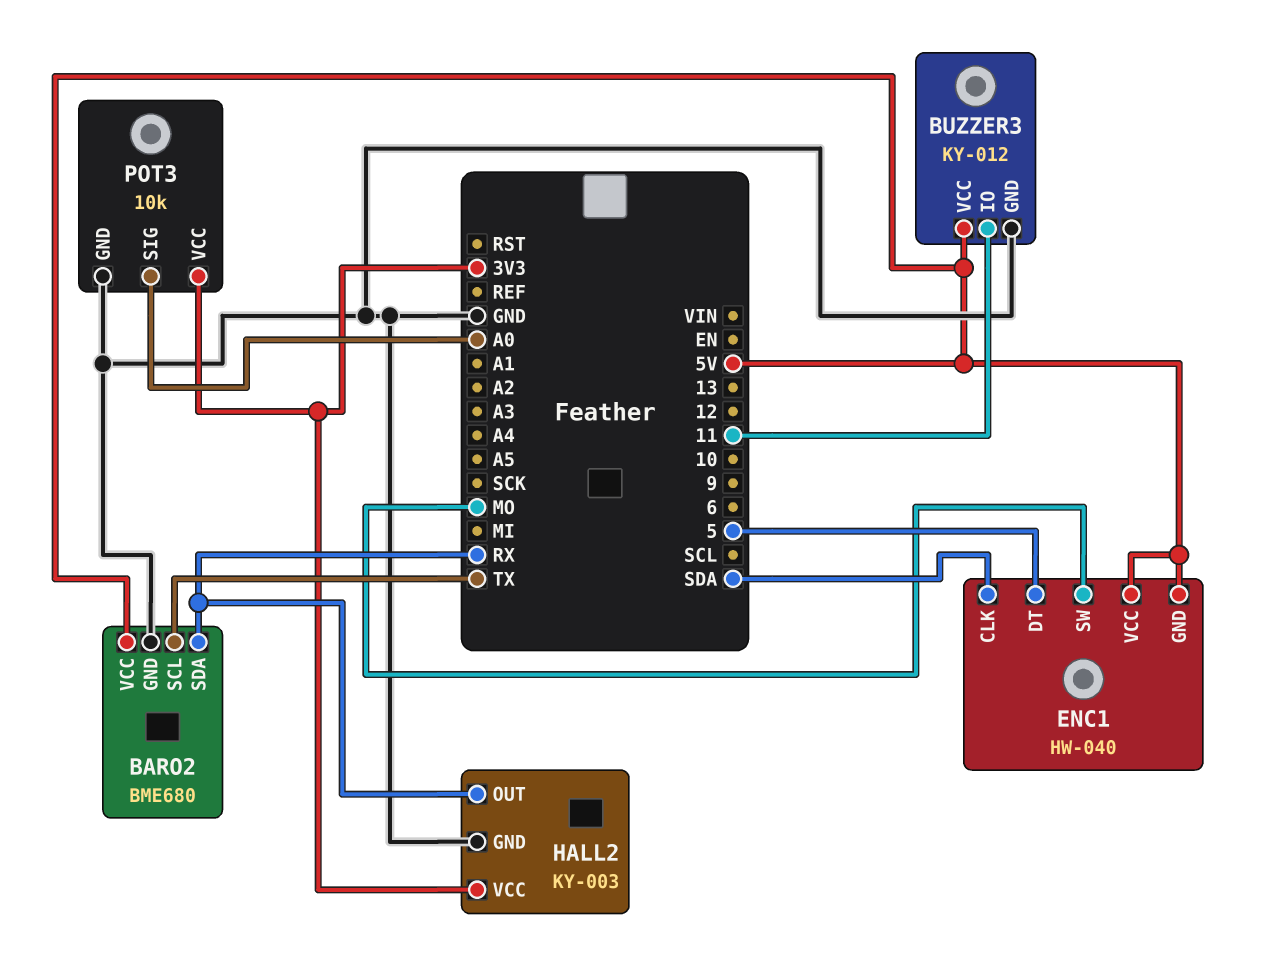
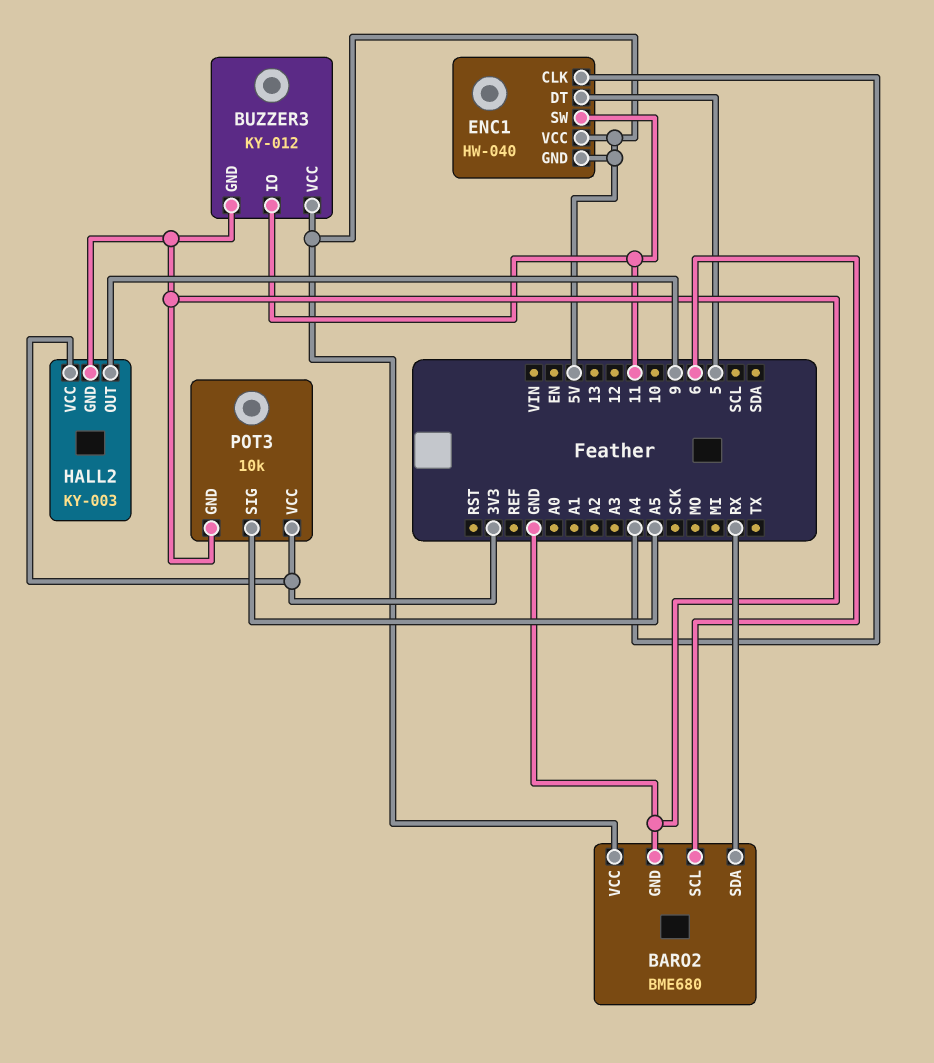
BARO2 pin SCL: TX -> 6
ENC1 pin CLK: SDA -> A4
ENC1 pin SW: MO -> 11
HALL2 pin OUT: RX -> 9
POT3 pin SIG: A0 -> A5

